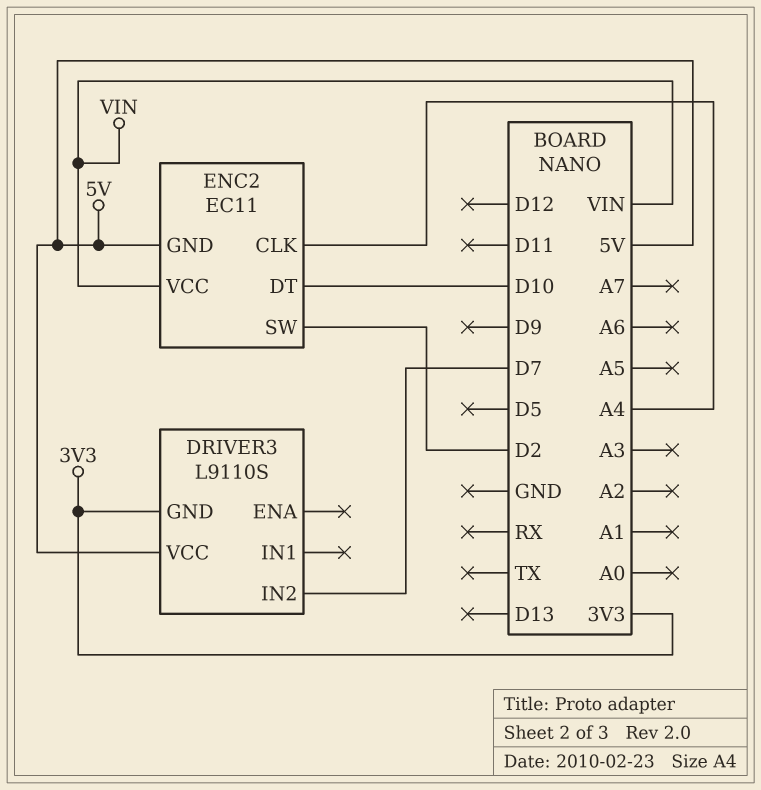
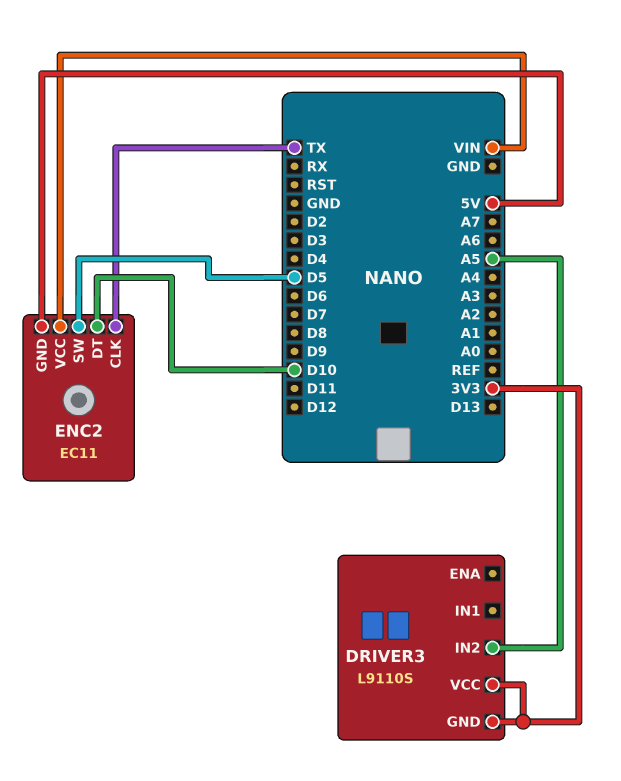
DRIVER3 pin IN2: D7 -> A5
DRIVER3 pin VCC: 5V -> 3V3
ENC2 pin CLK: A4 -> TX
ENC2 pin SW: D2 -> D5

